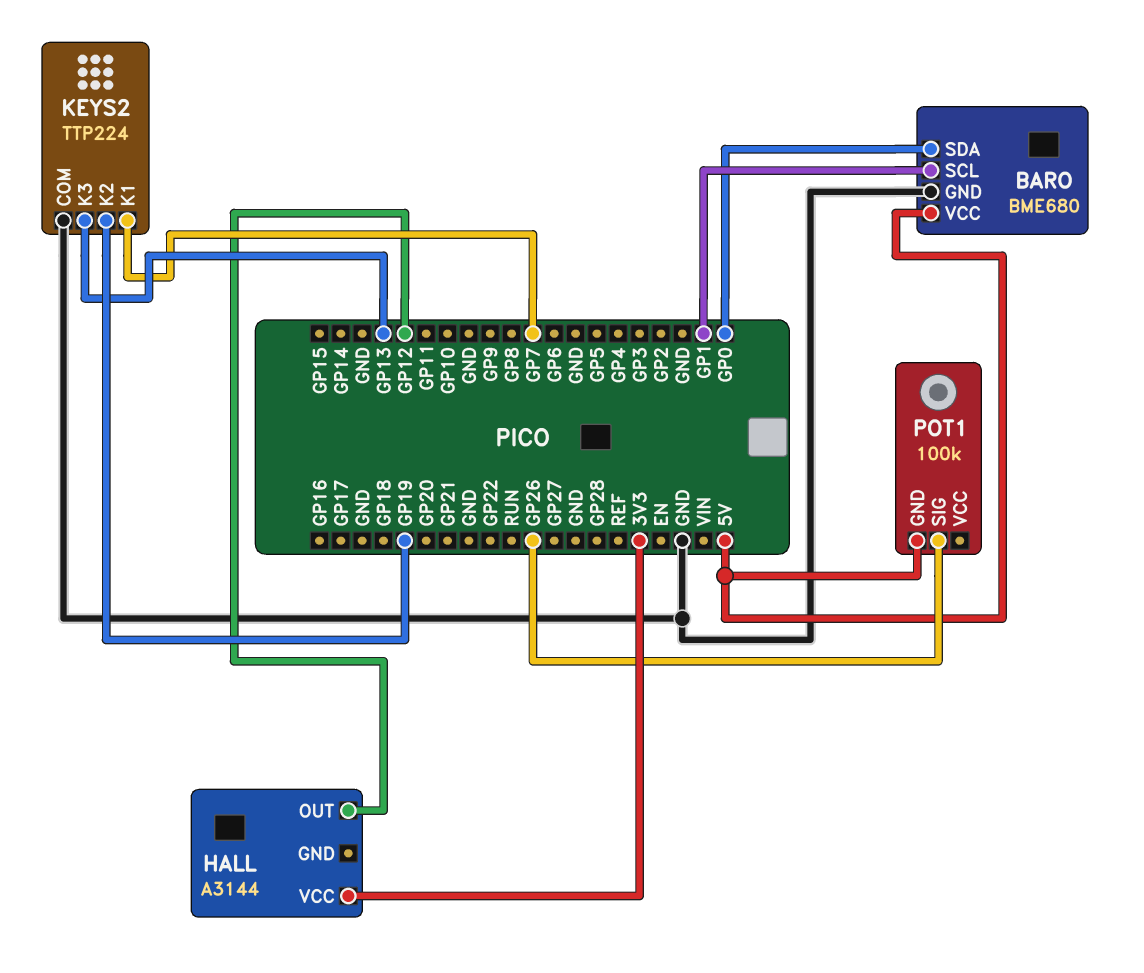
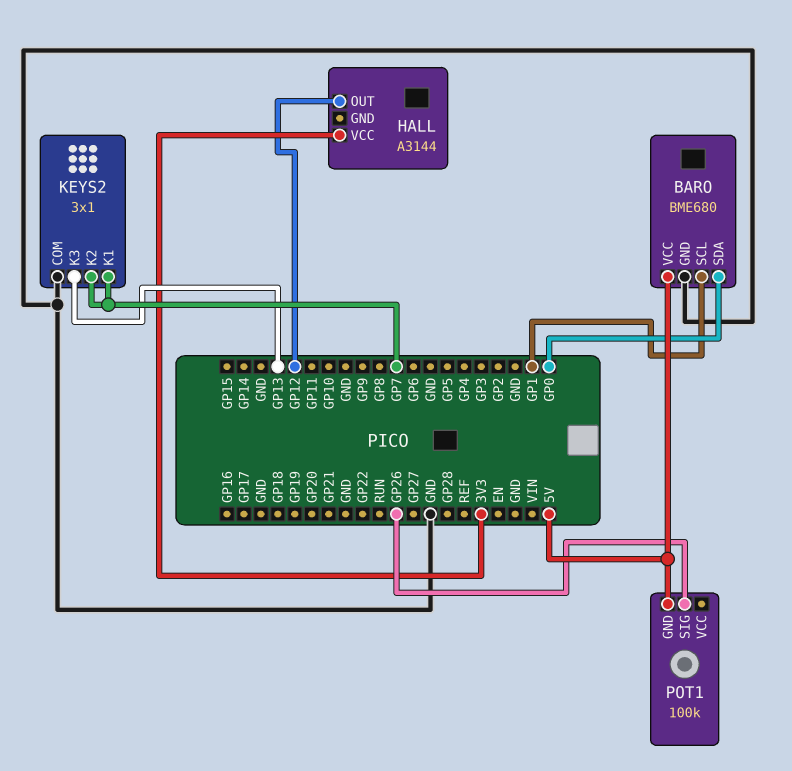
KEYS2: TTP224 -> 3x1
KEYS2 pin K2: GP19 -> GP7

